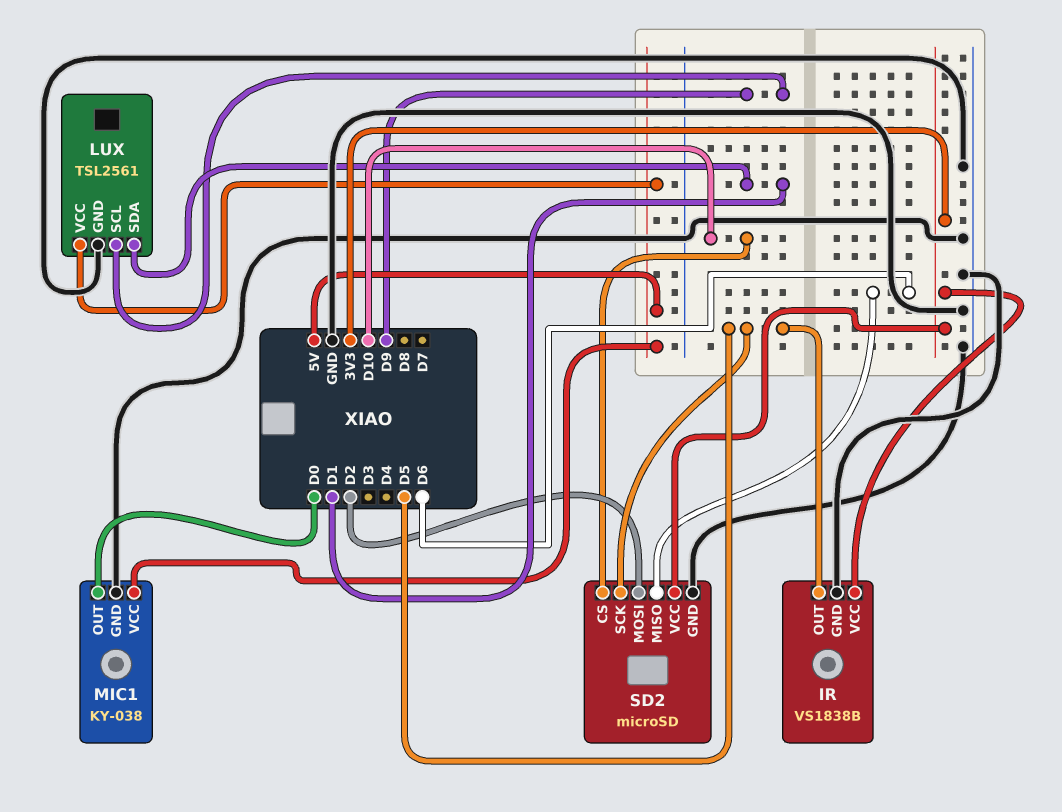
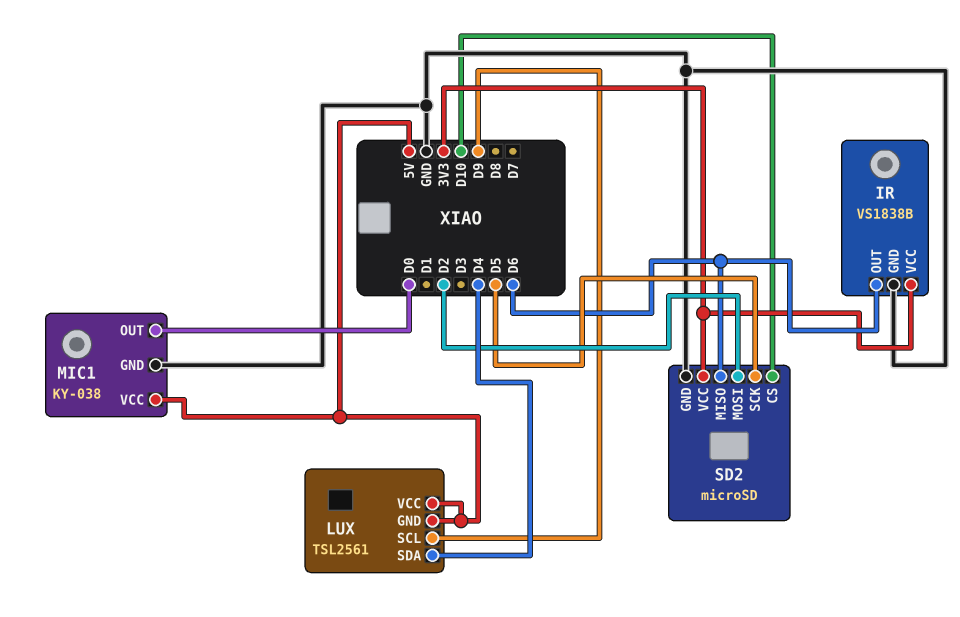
IR pin OUT: D5 -> D6
LUX pin GND: GND -> 5V
LUX pin SDA: D1 -> D4

